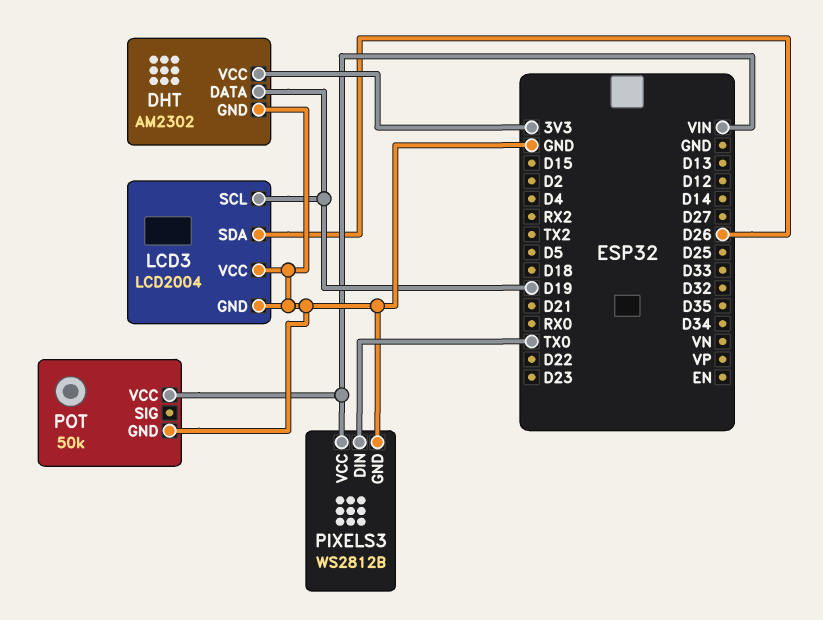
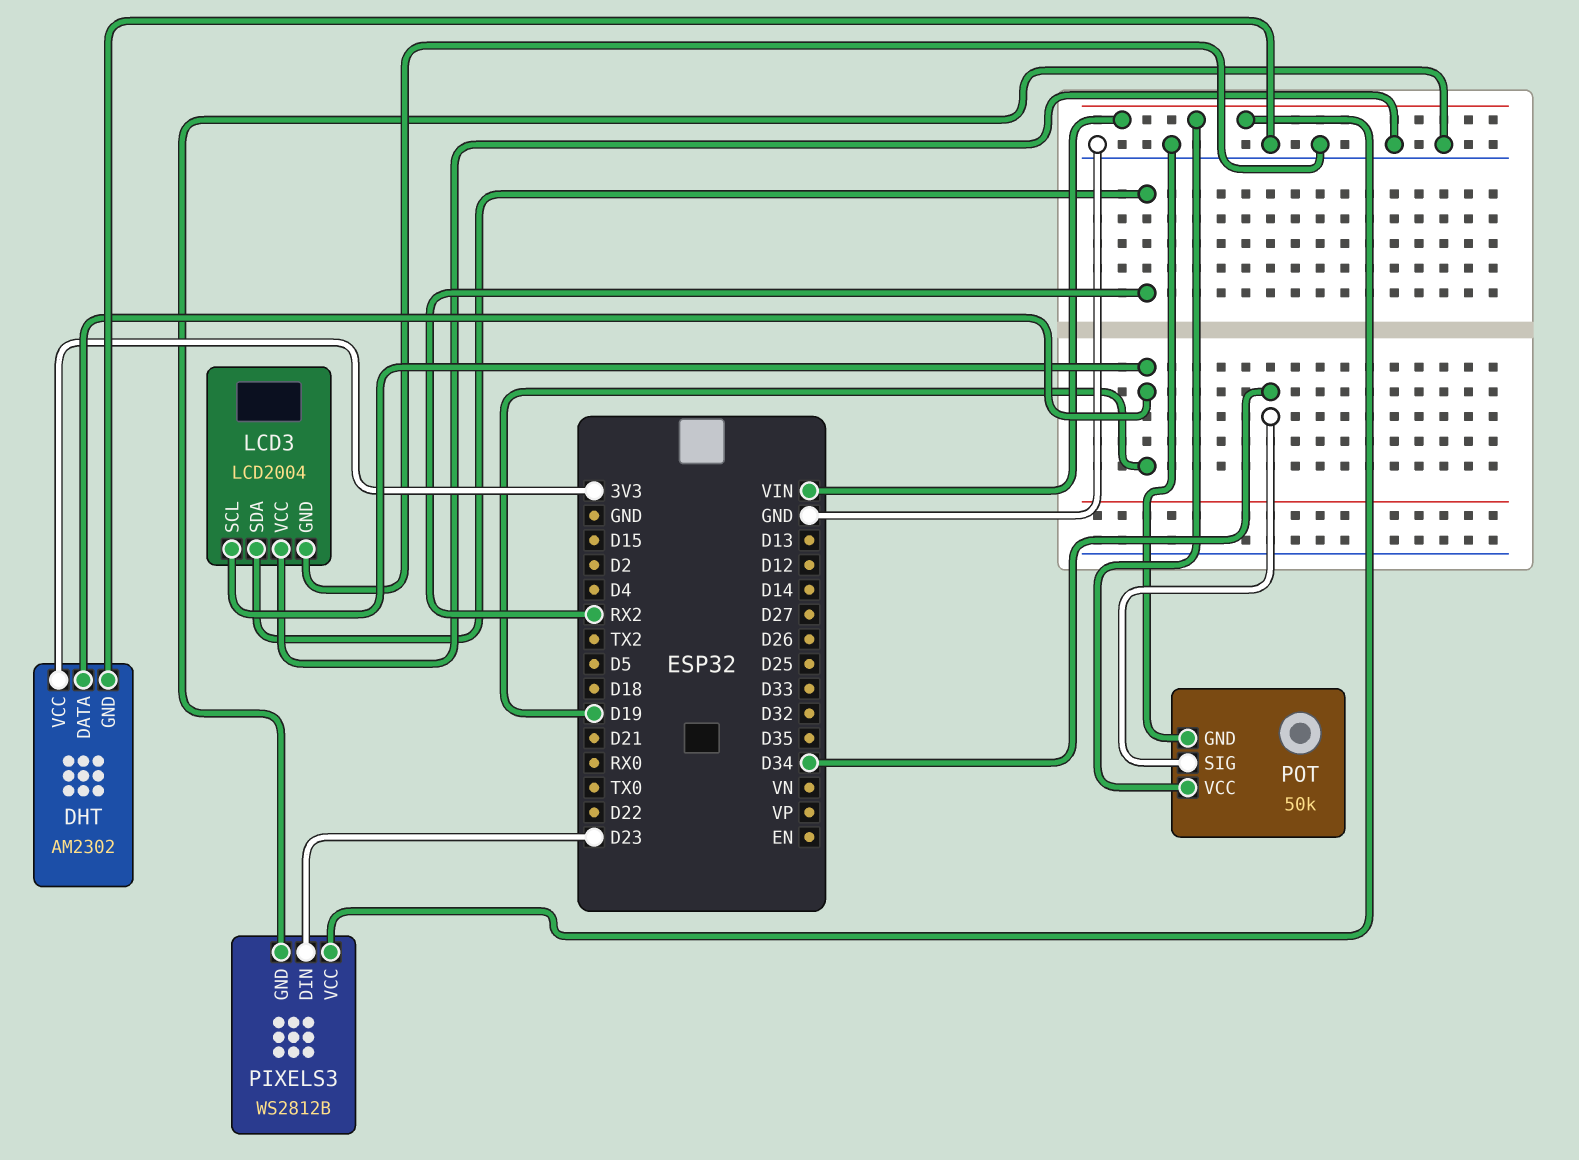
LCD3 pin SDA: D26 -> RX2
PIXELS3 pin DIN: TX0 -> D23
POT pin SIG: none -> D34

